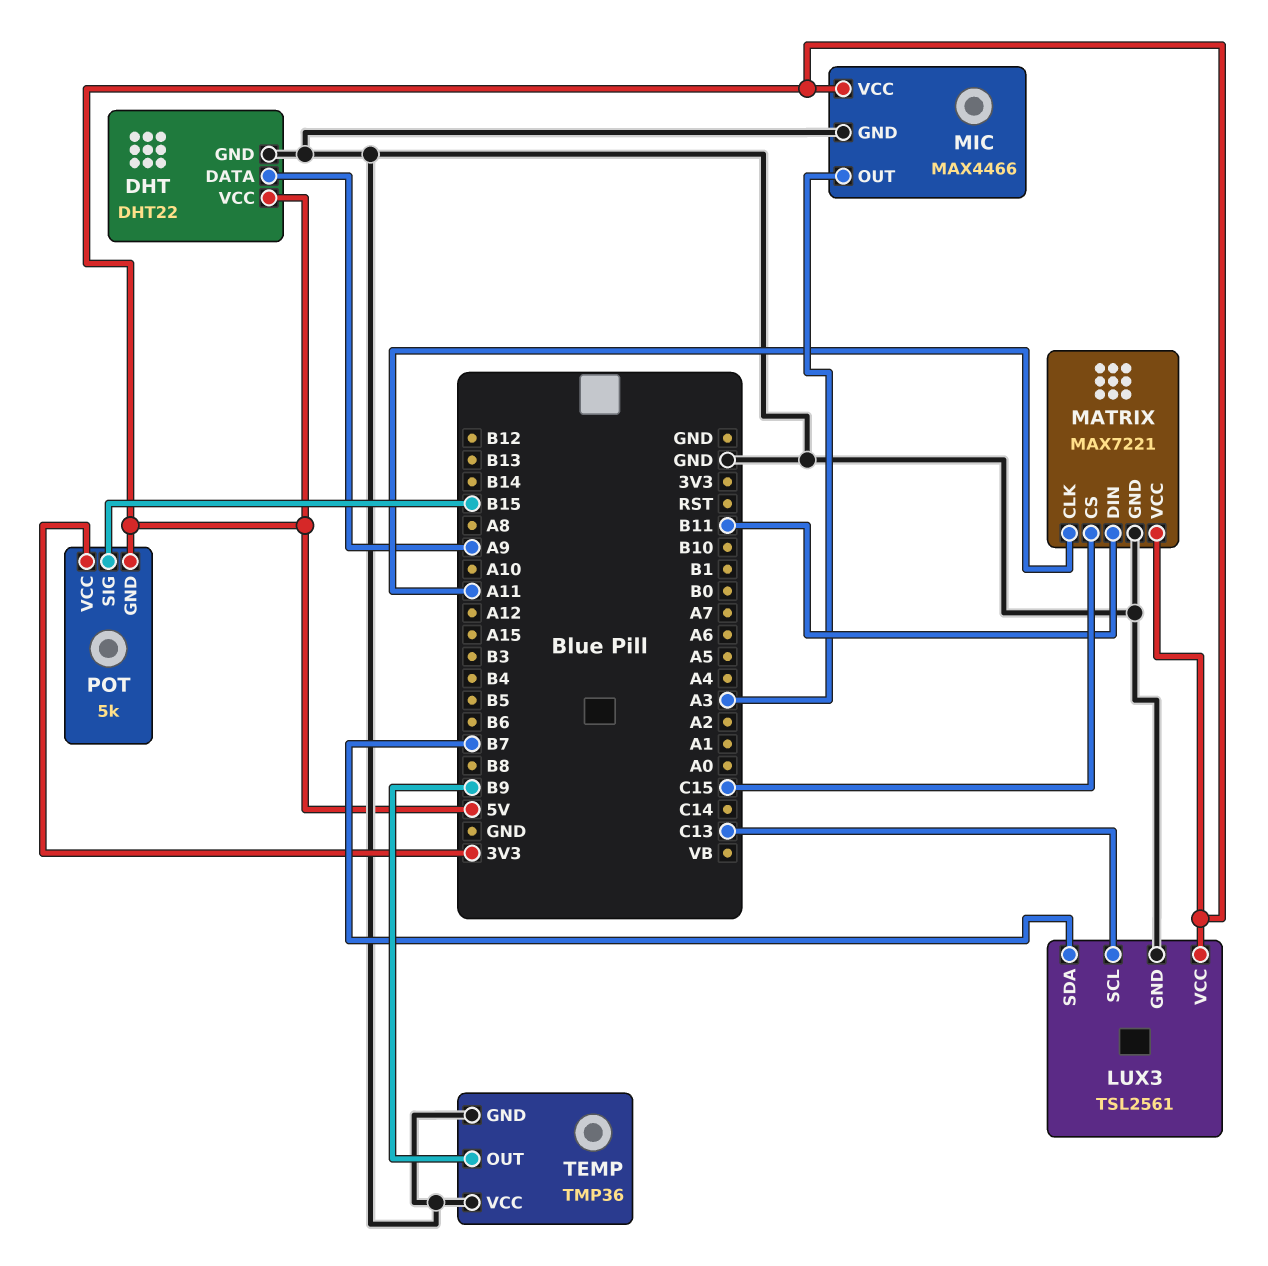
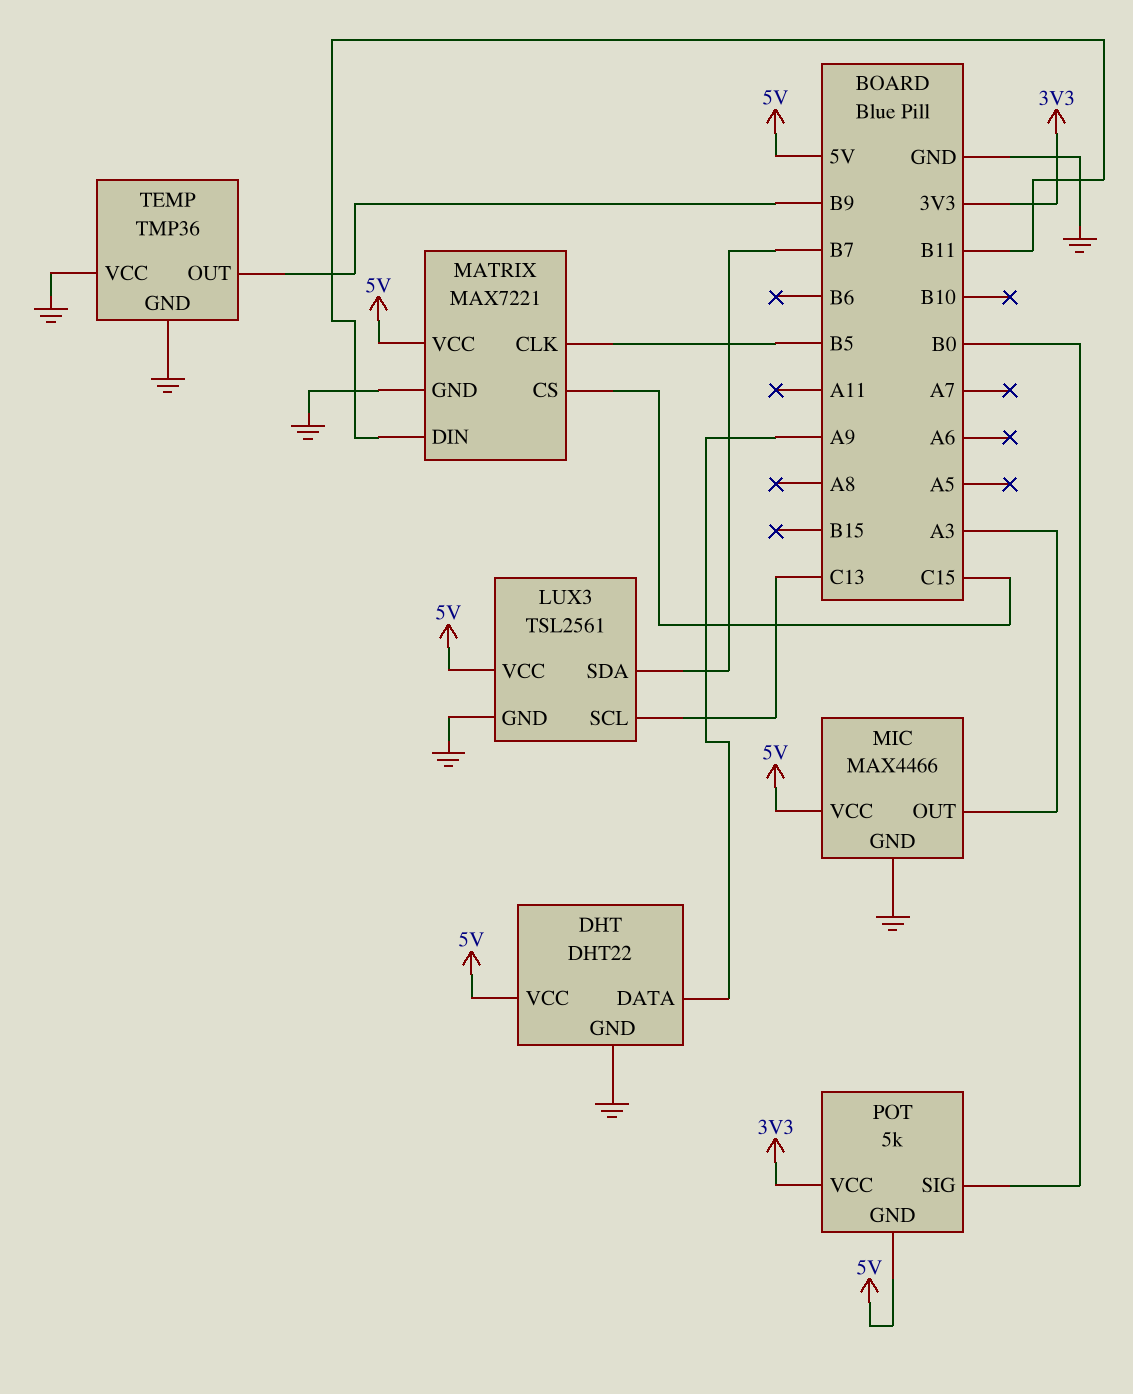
MATRIX pin CLK: A11 -> B5
POT pin SIG: B15 -> B0

